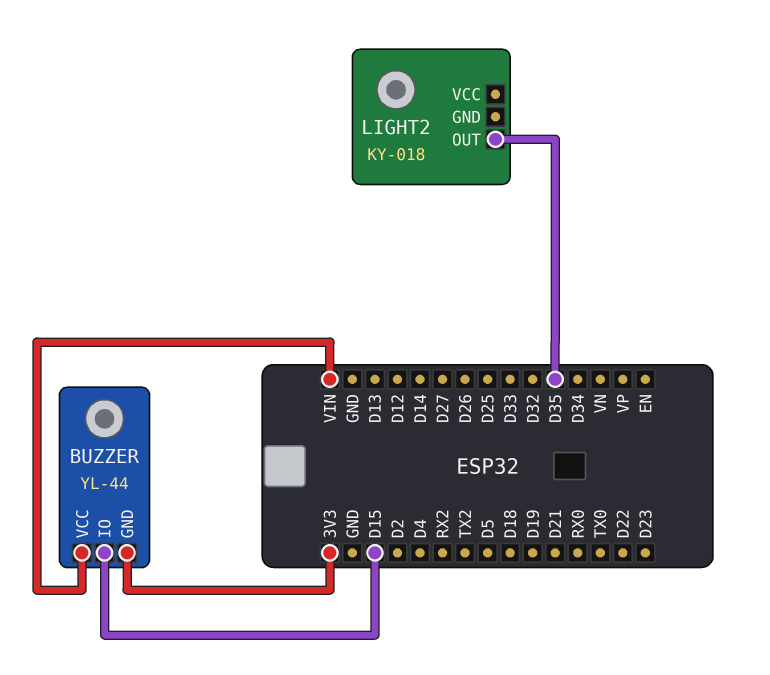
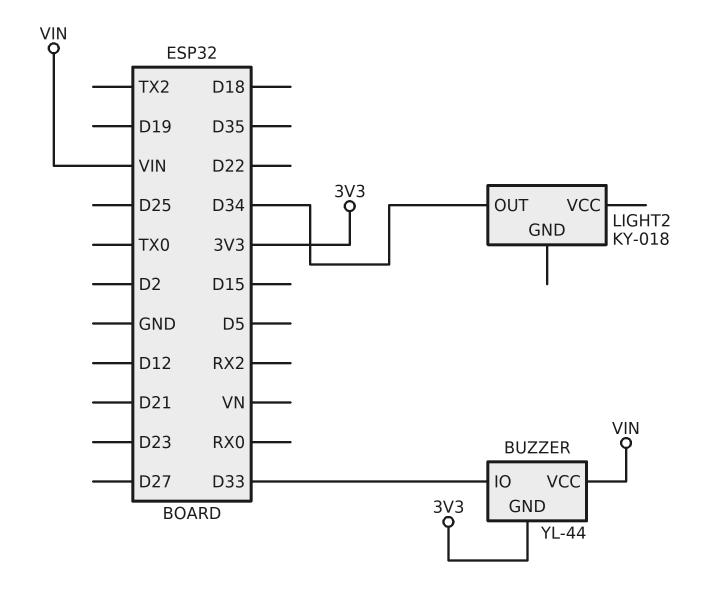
BUZZER pin IO: D15 -> D33
LIGHT2 pin OUT: D35 -> D34

